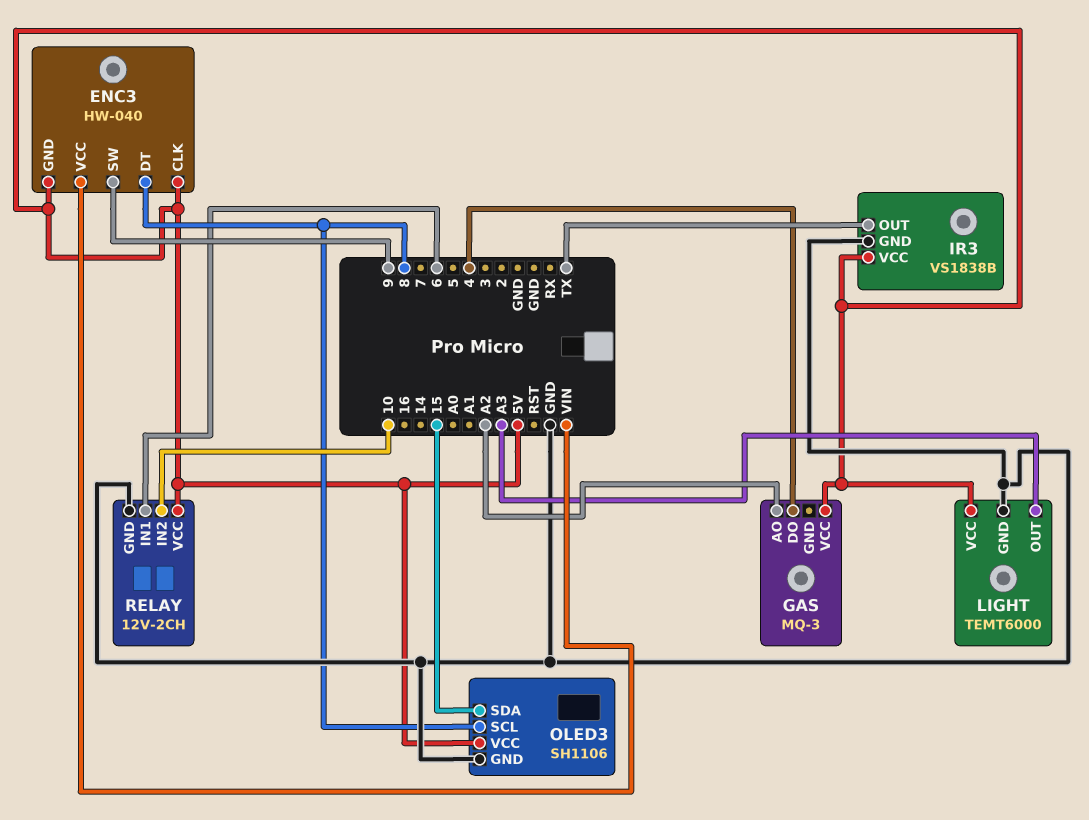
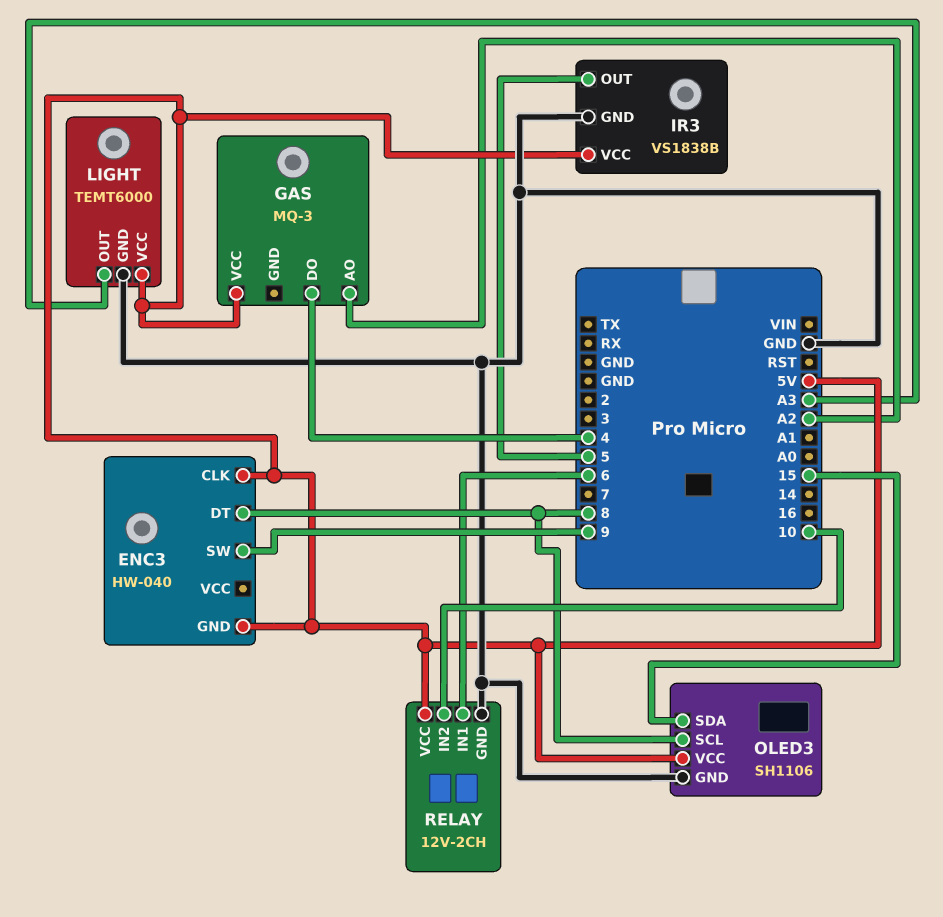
ENC3 pin VCC: VIN -> none
IR3 pin OUT: TX -> 5

